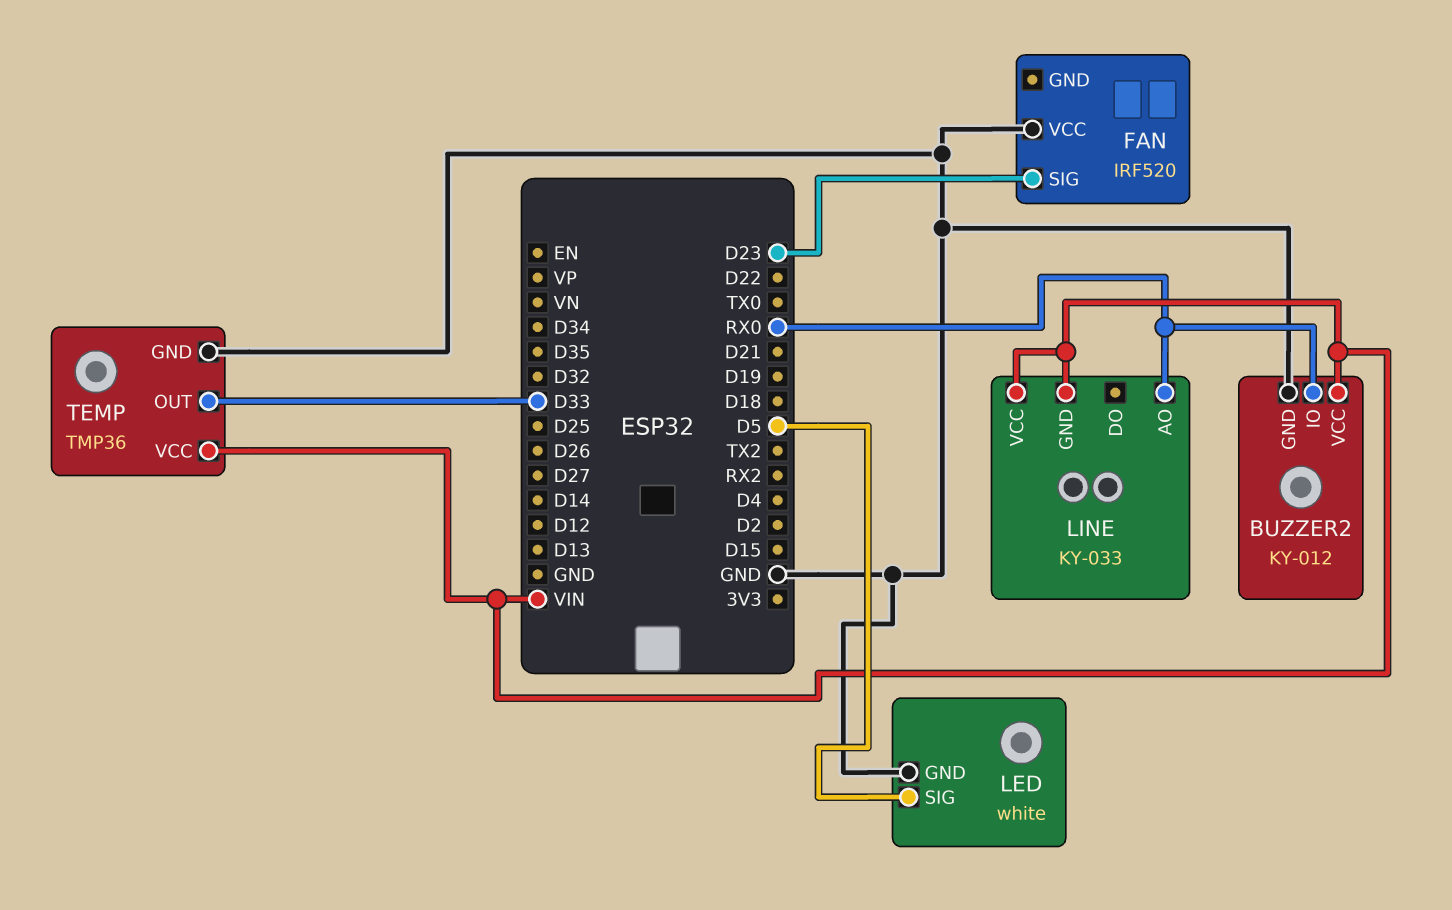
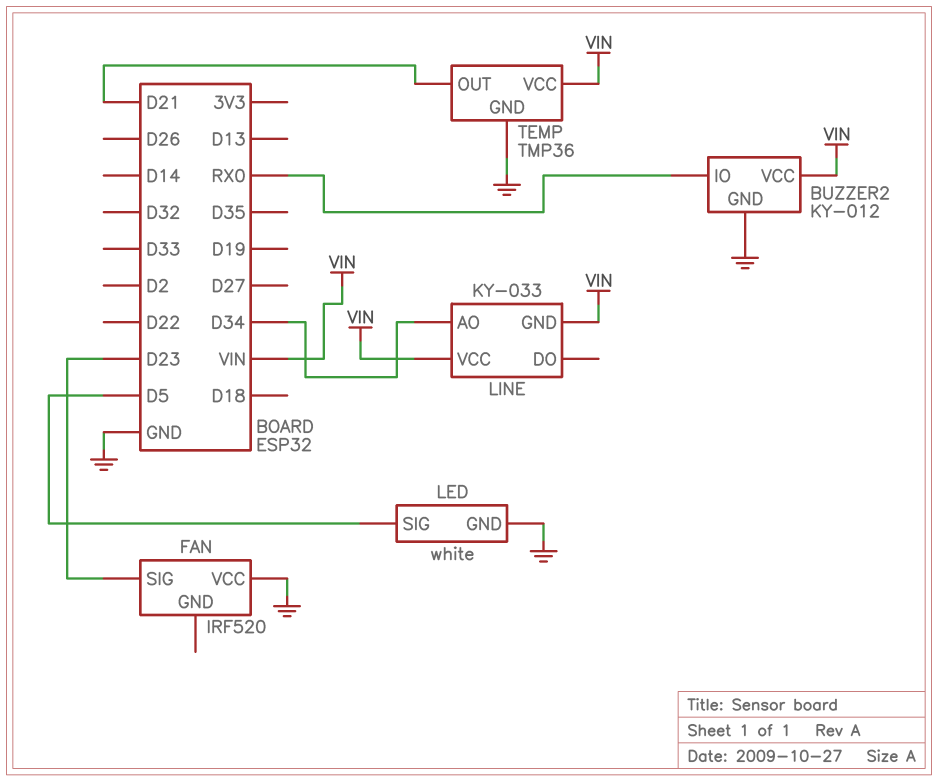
LINE pin AO: RX0 -> D34
TEMP pin OUT: D33 -> D21

